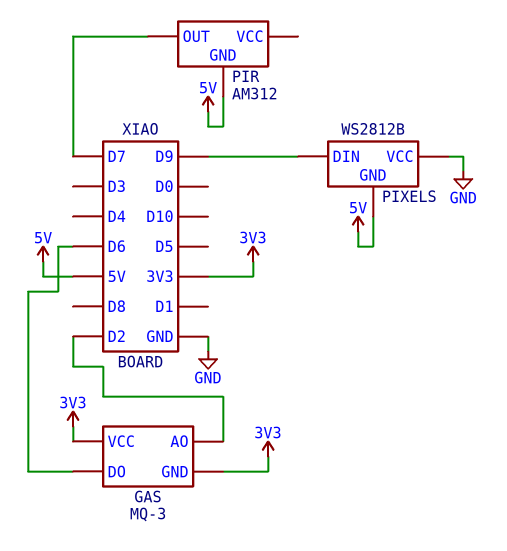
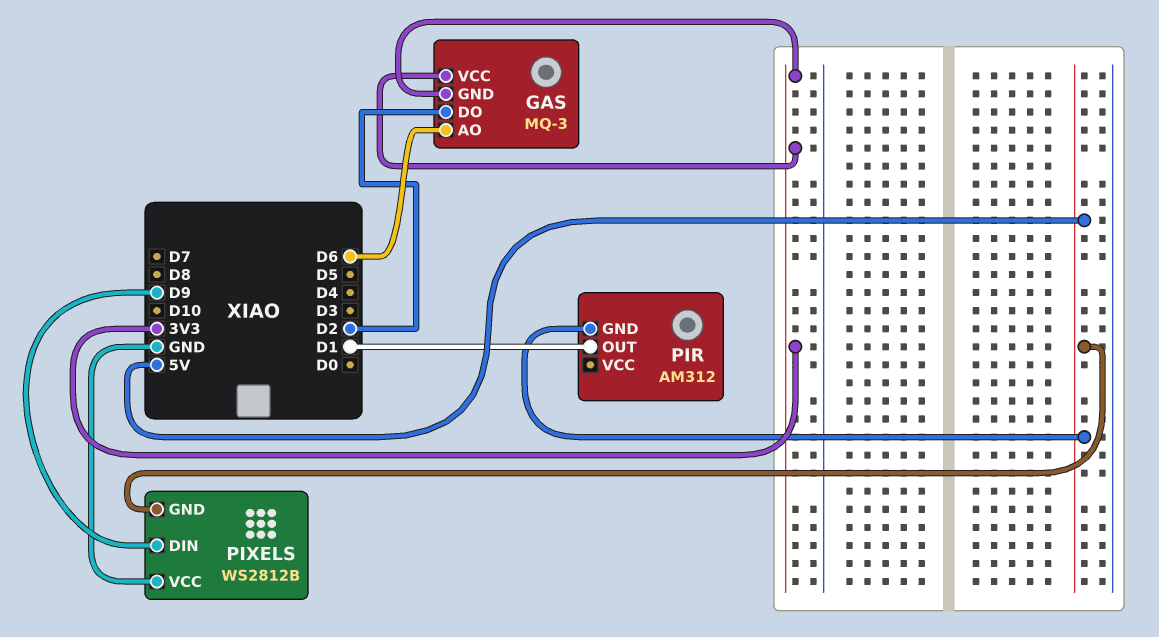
GAS pin AO: D2 -> D6
GAS pin DO: D6 -> D2
PIR pin OUT: D7 -> D1

